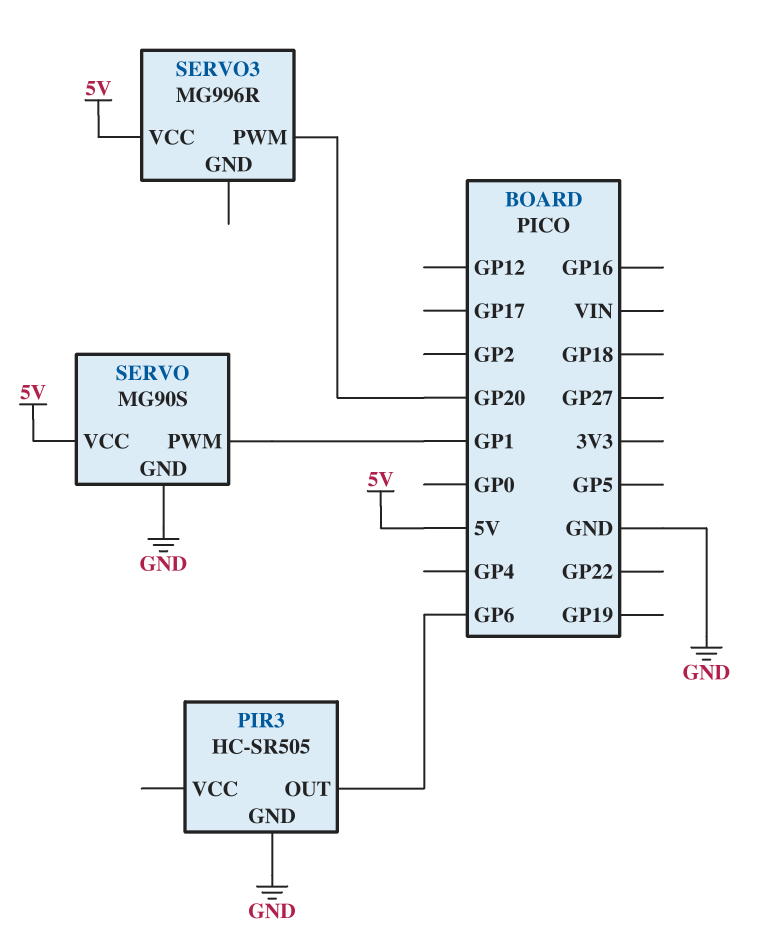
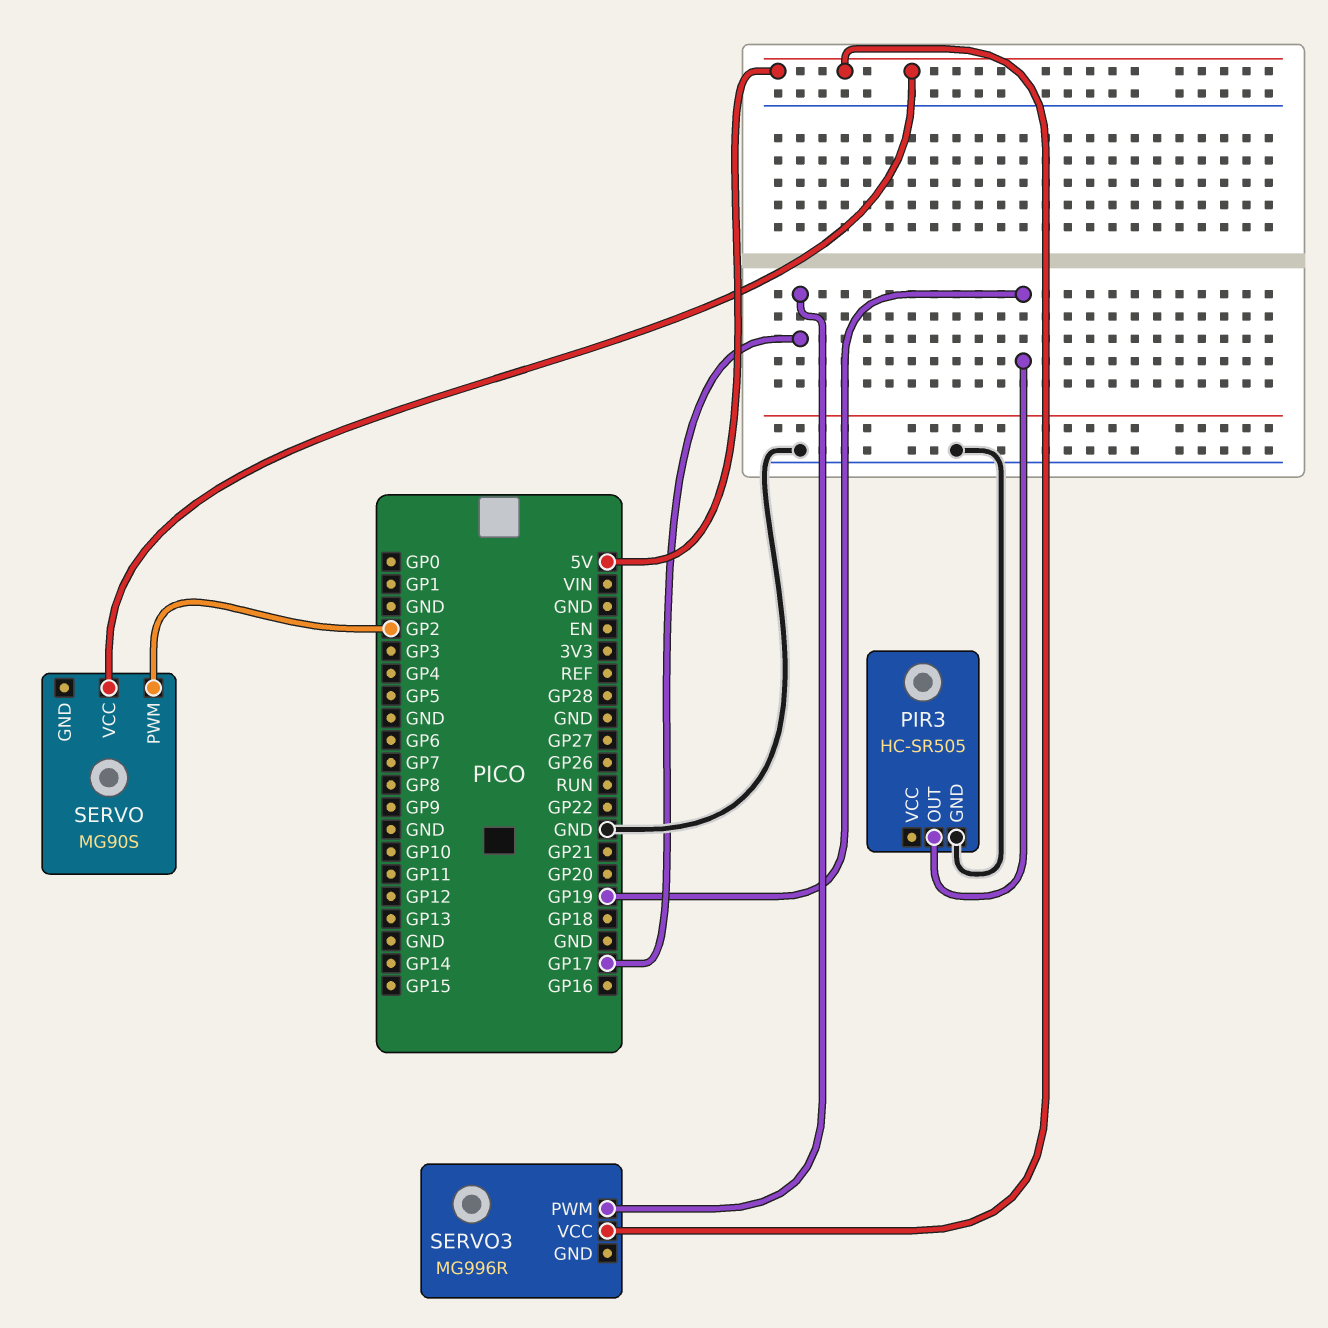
PIR3 pin OUT: GP6 -> GP19
SERVO pin GND: GND -> none
SERVO pin PWM: GP1 -> GP2
SERVO3 pin PWM: GP20 -> GP17

